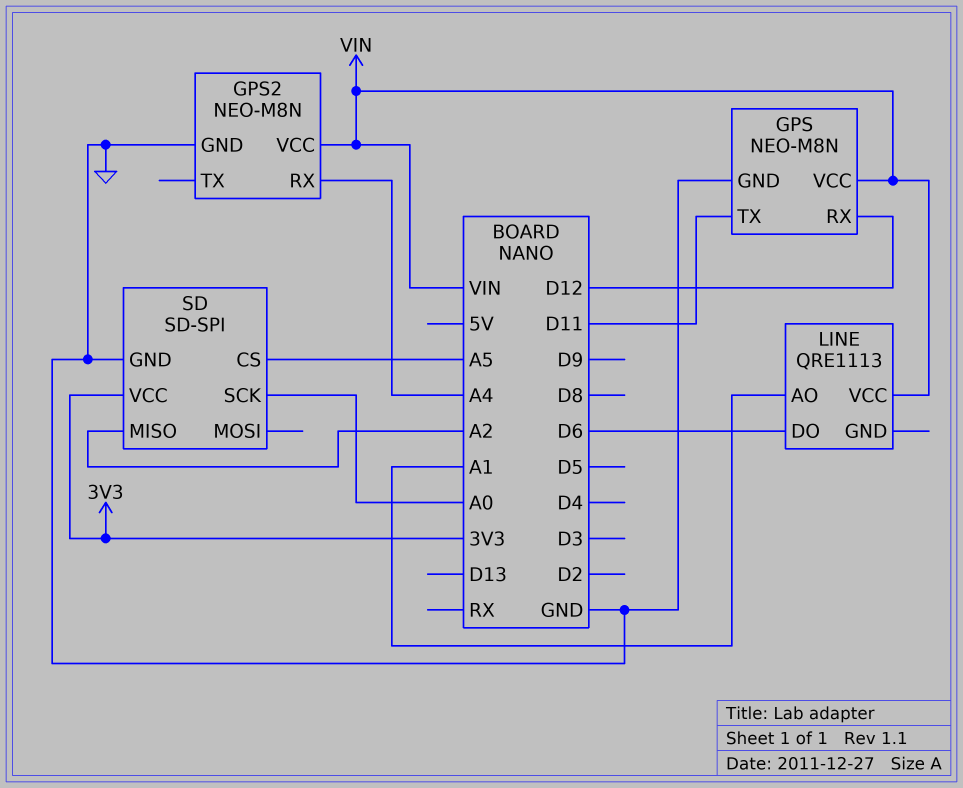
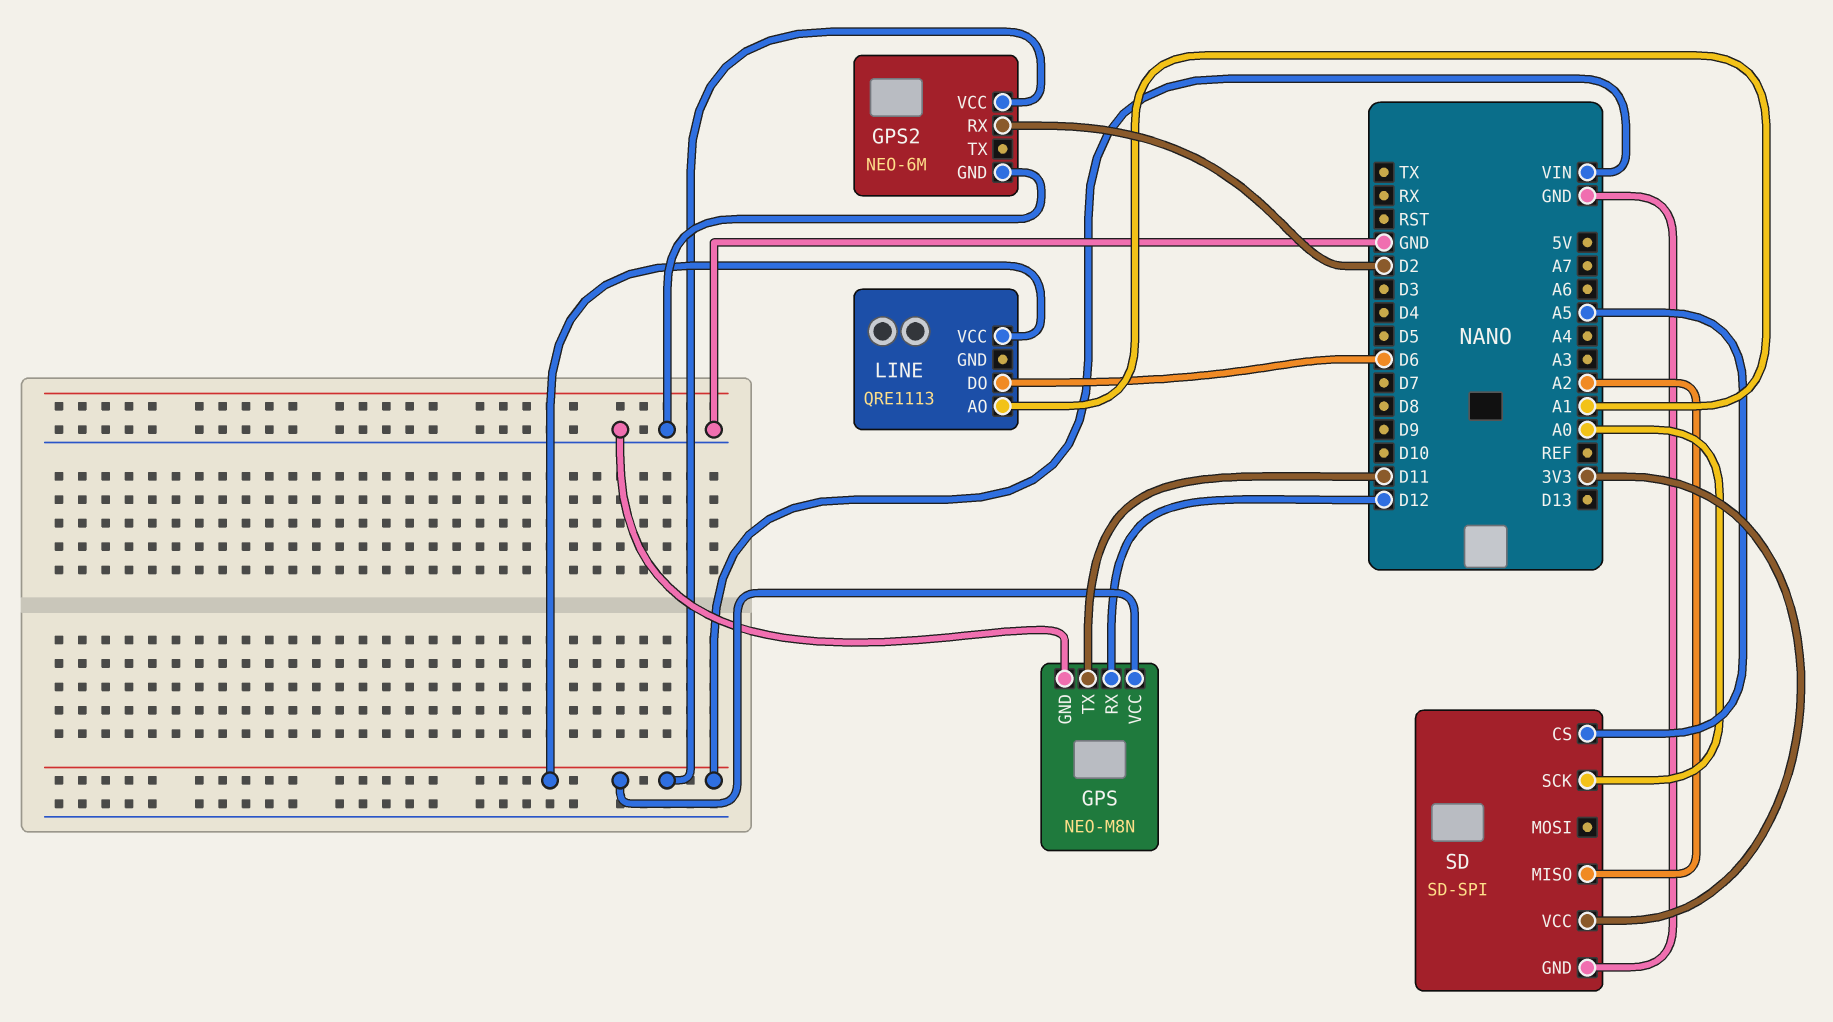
GPS2: NEO-M8N -> NEO-6M
GPS2 pin RX: A4 -> D2

